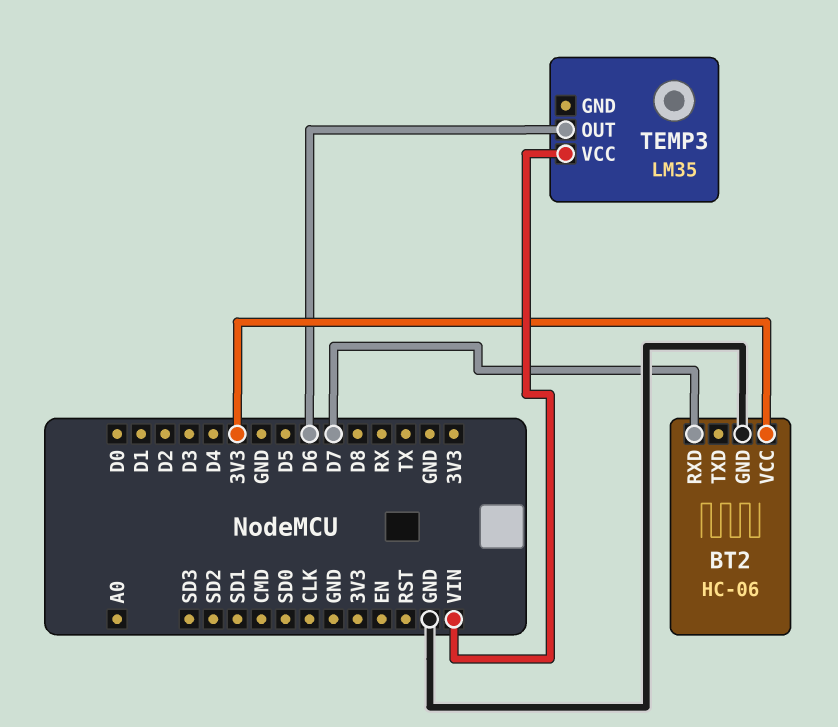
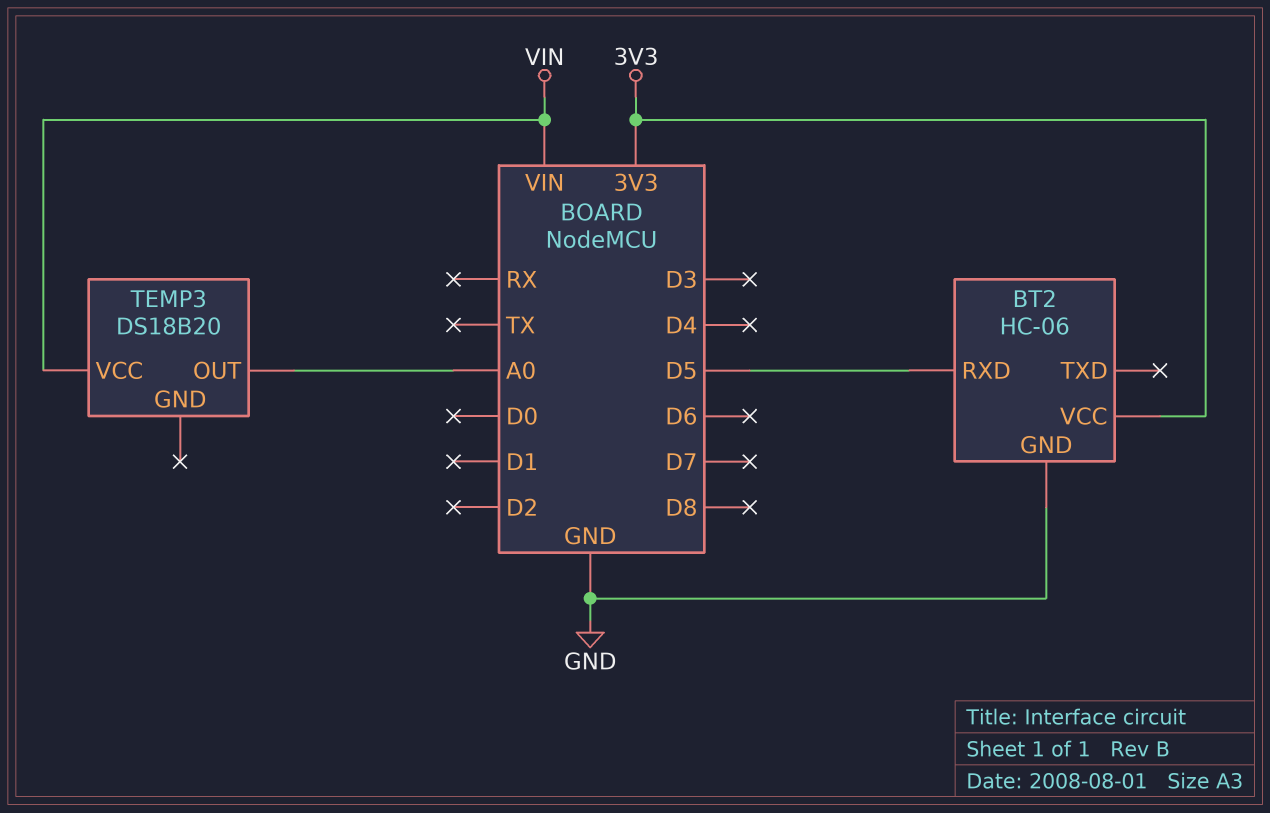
BT2 pin RXD: D7 -> D5
TEMP3: LM35 -> DS18B20
TEMP3 pin OUT: D6 -> A0

